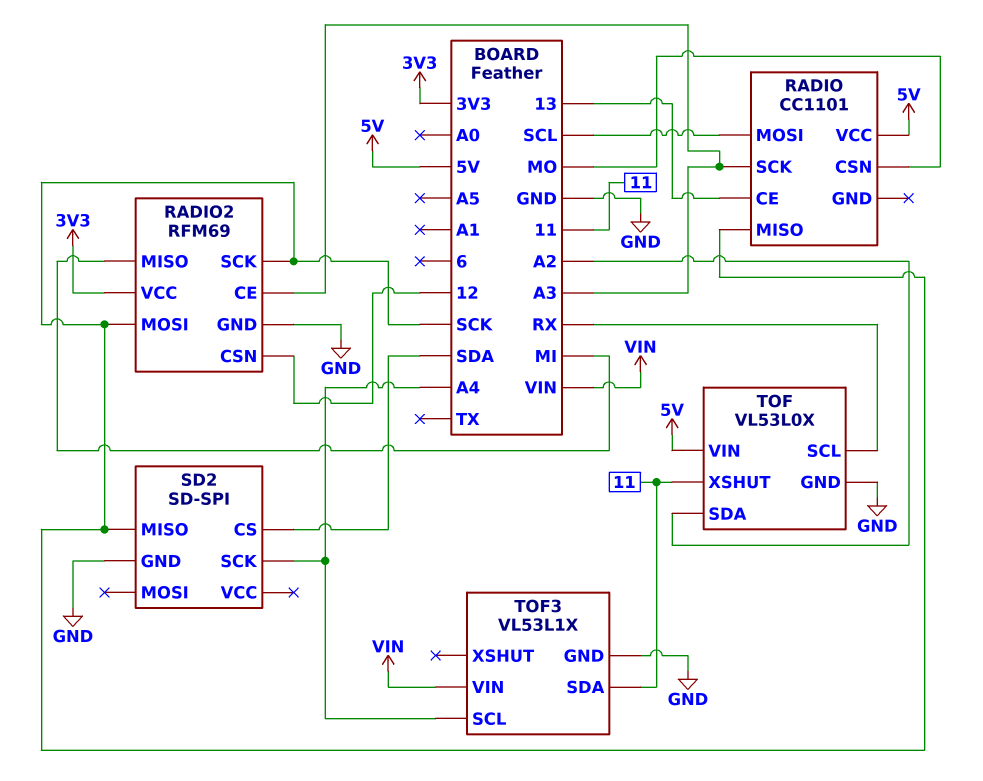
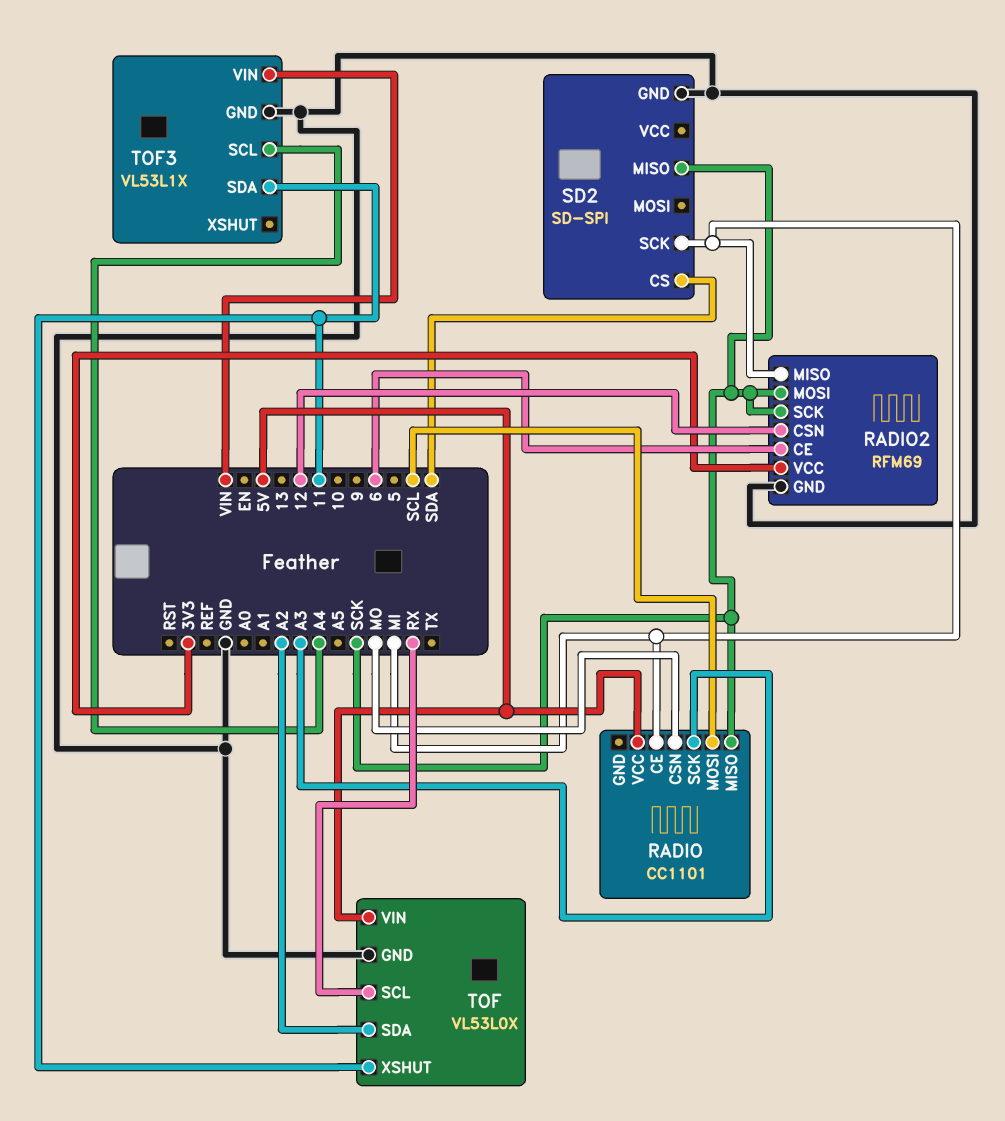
RADIO pin CE: 13 -> MI
RADIO2 pin CE: A3 -> 6
SD2 pin SCK: A4 -> MI

